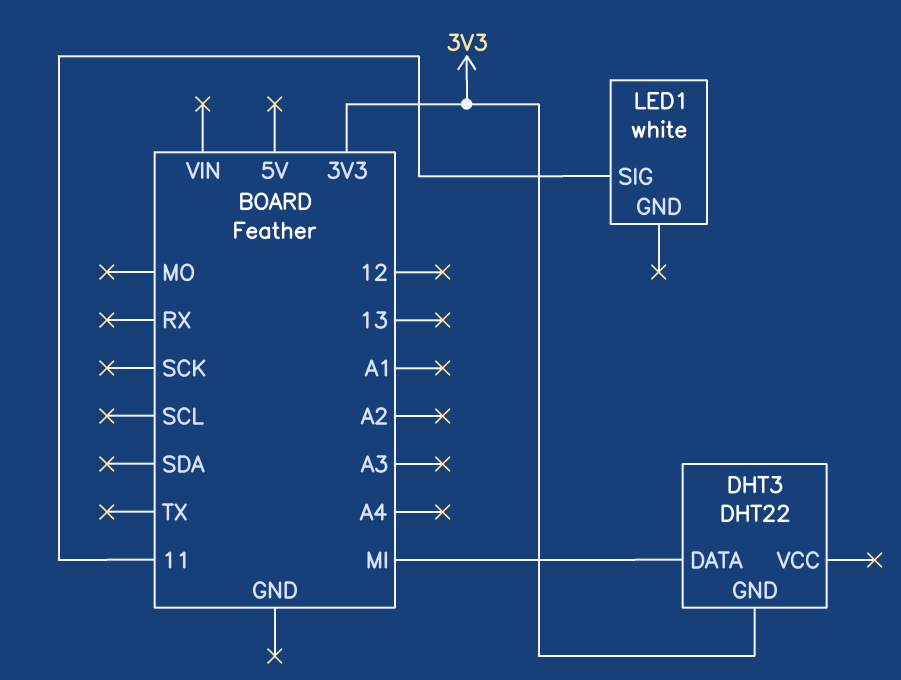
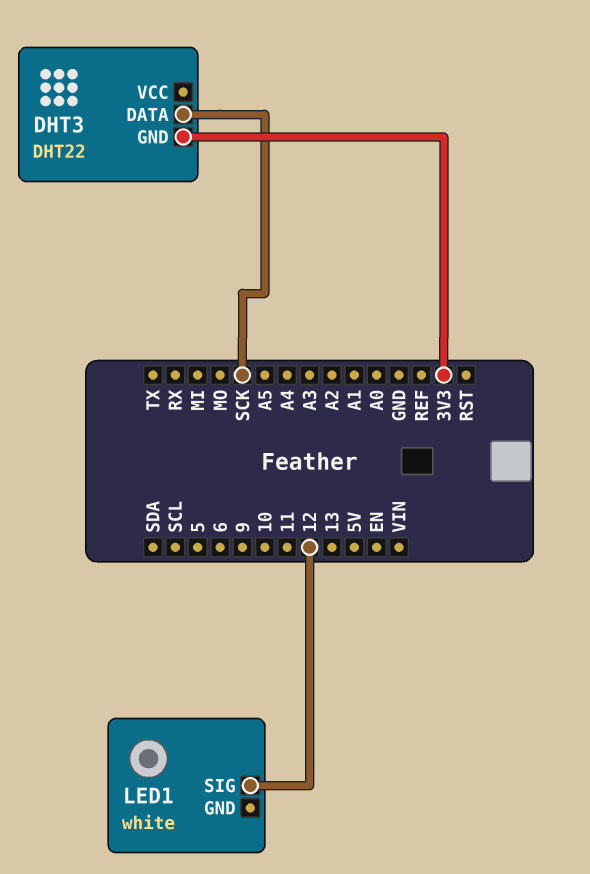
DHT3 pin DATA: MI -> SCK
LED1 pin SIG: 11 -> 12

